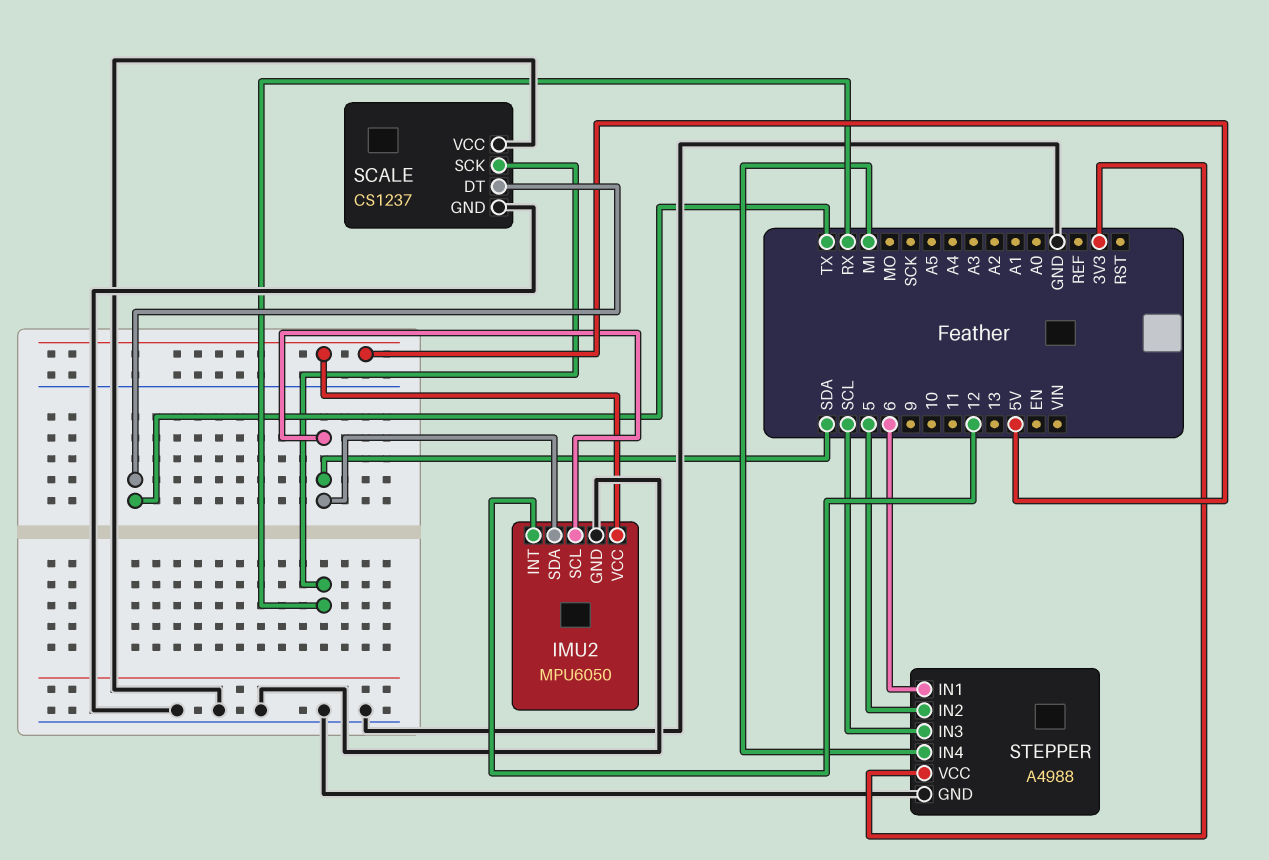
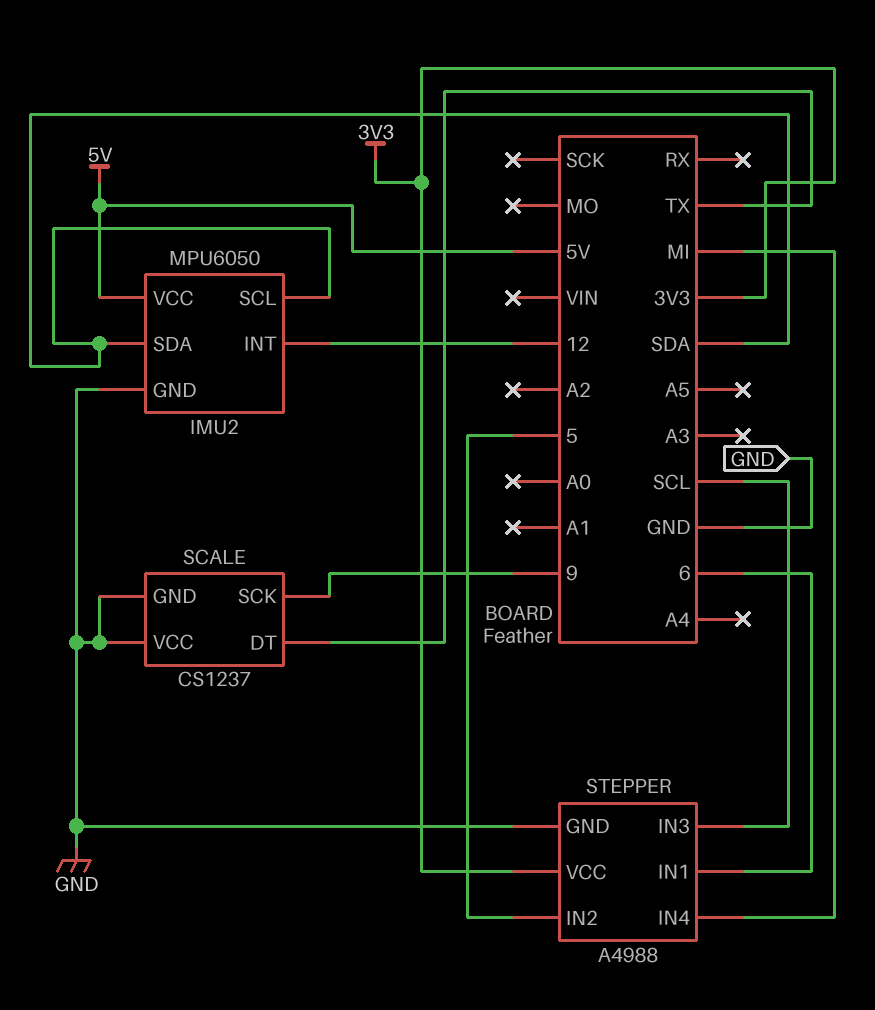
SCALE pin SCK: RX -> 9

